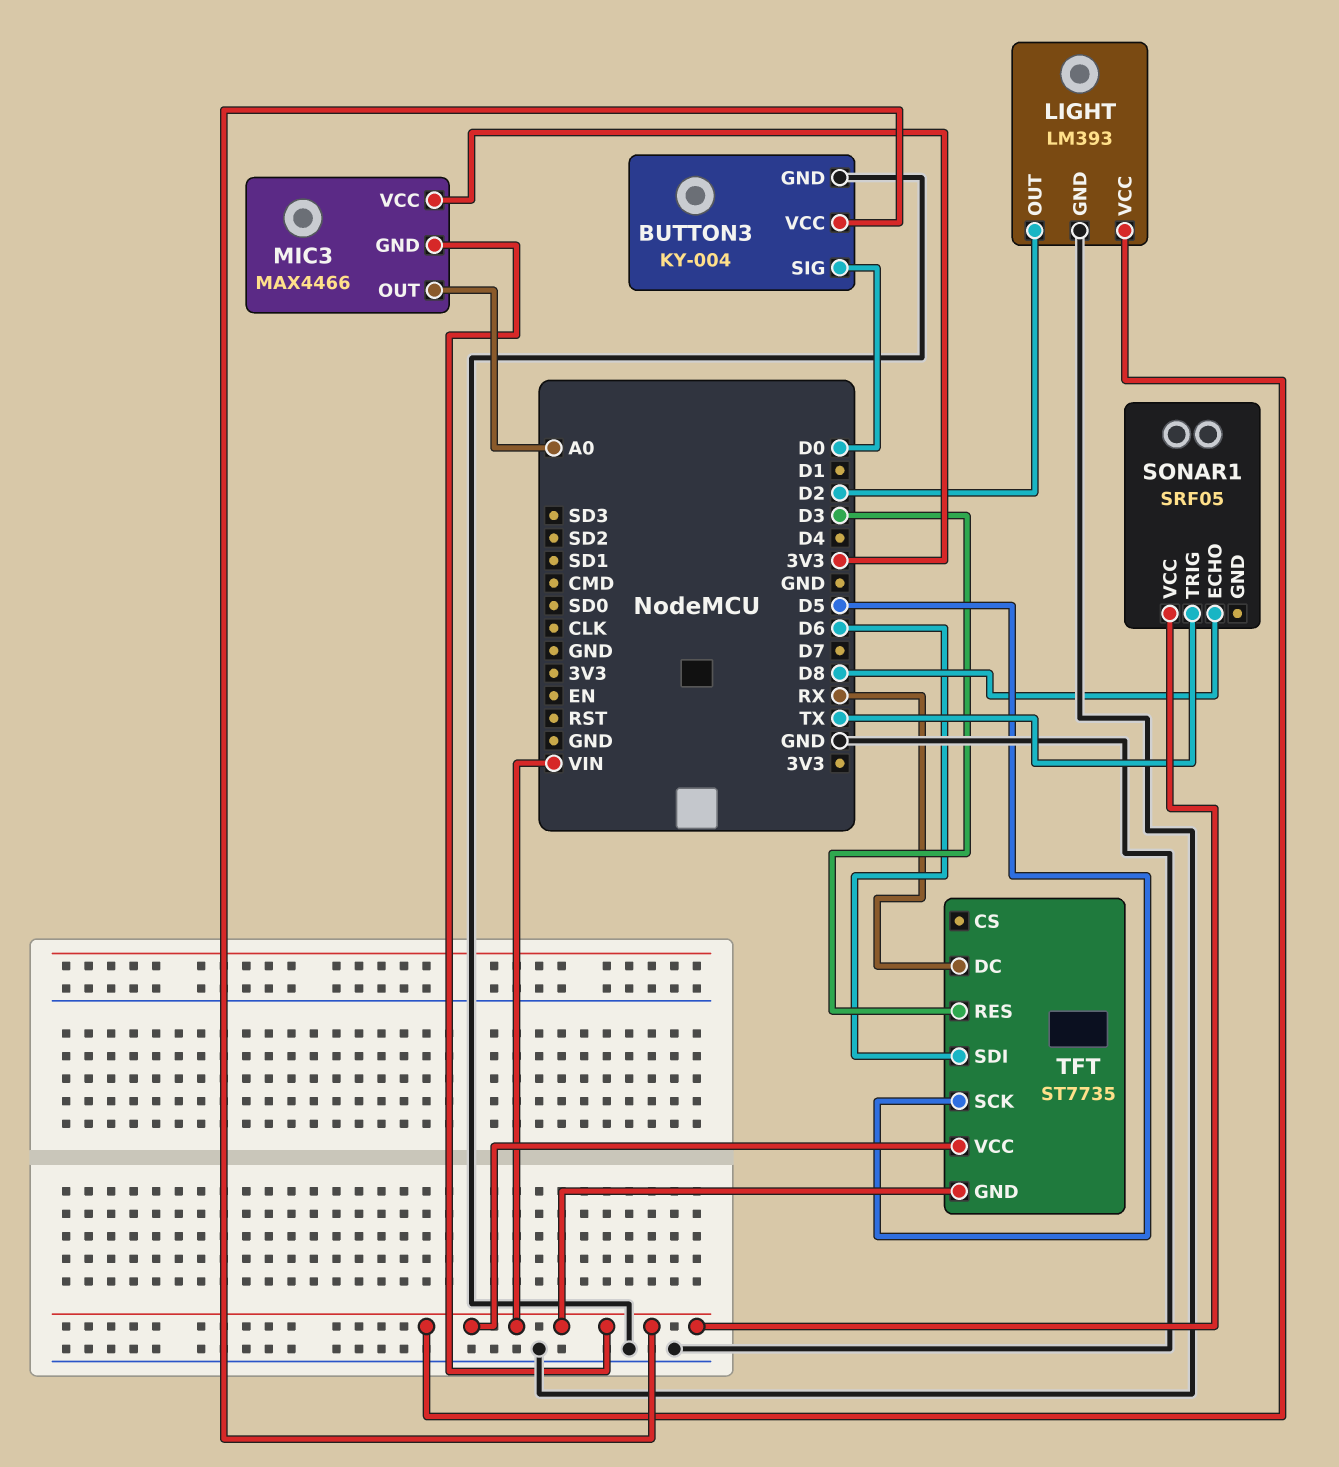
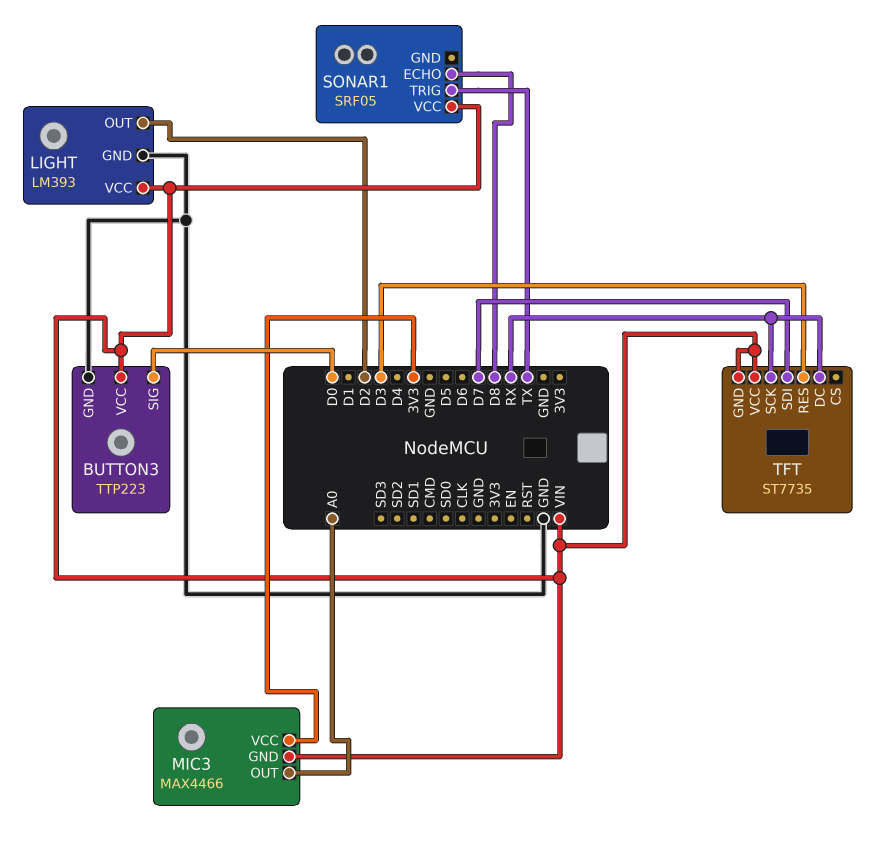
BUTTON3: KY-004 -> TTP223
TFT pin SCK: D5 -> RX
TFT pin SDI: D6 -> D7

